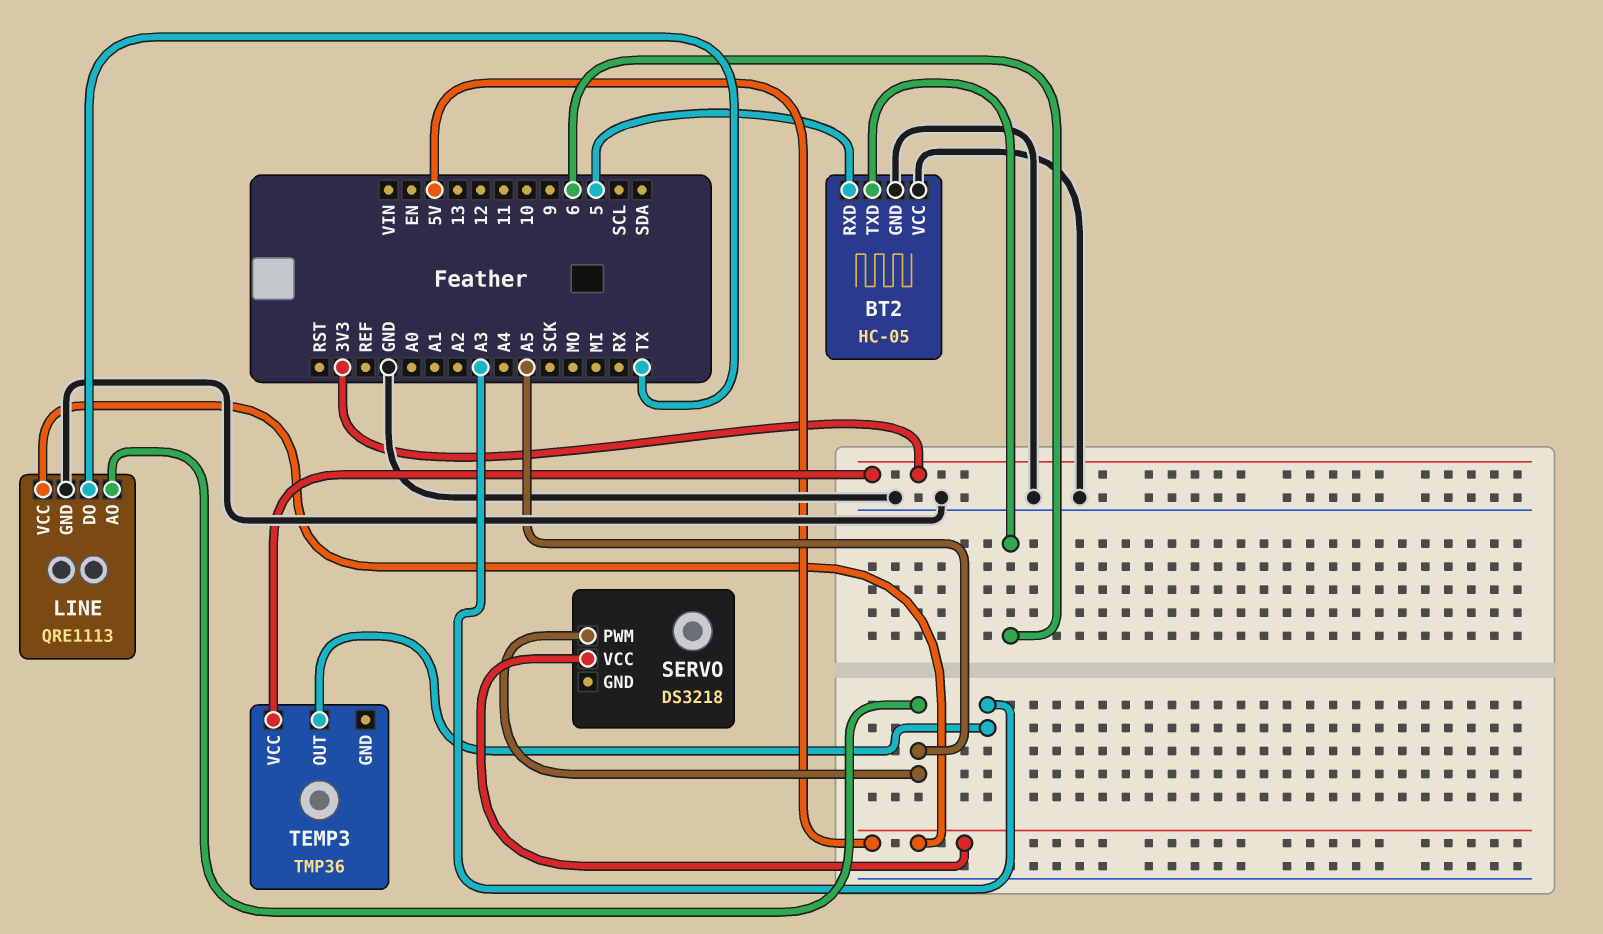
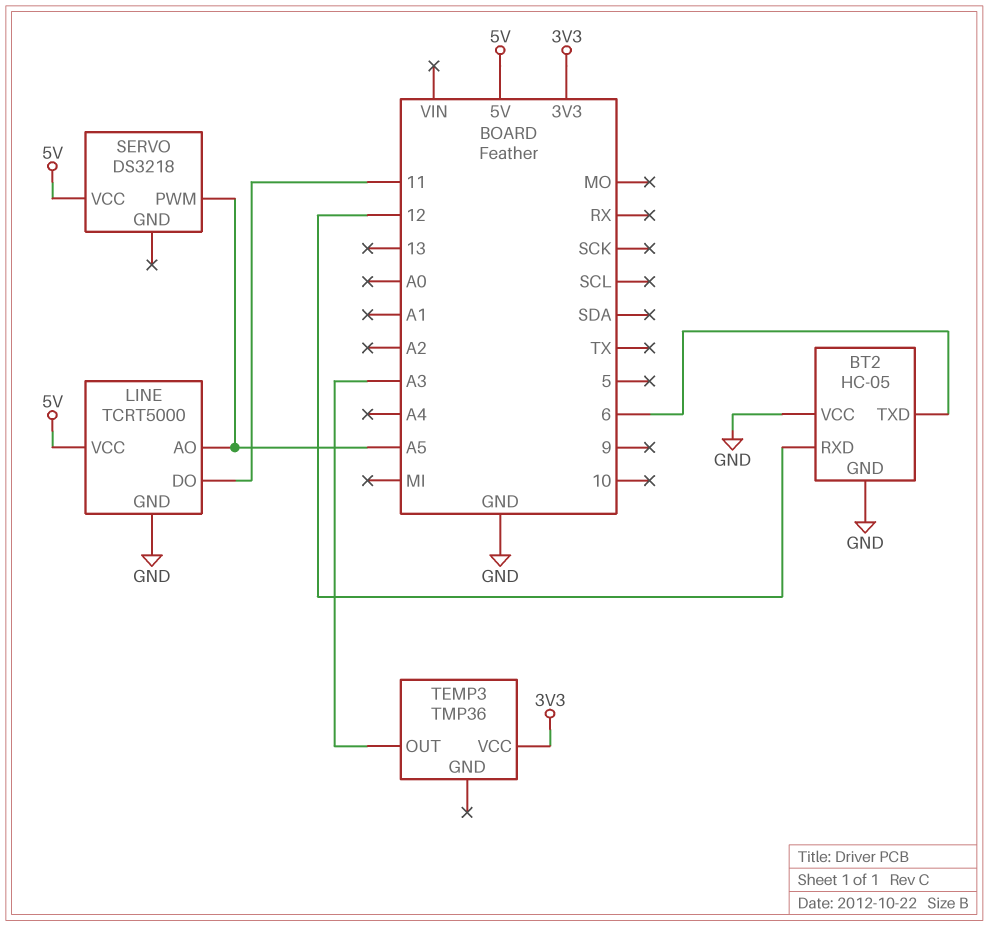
BT2 pin RXD: 5 -> 12
LINE: QRE1113 -> TCRT5000
LINE pin DO: TX -> 11

